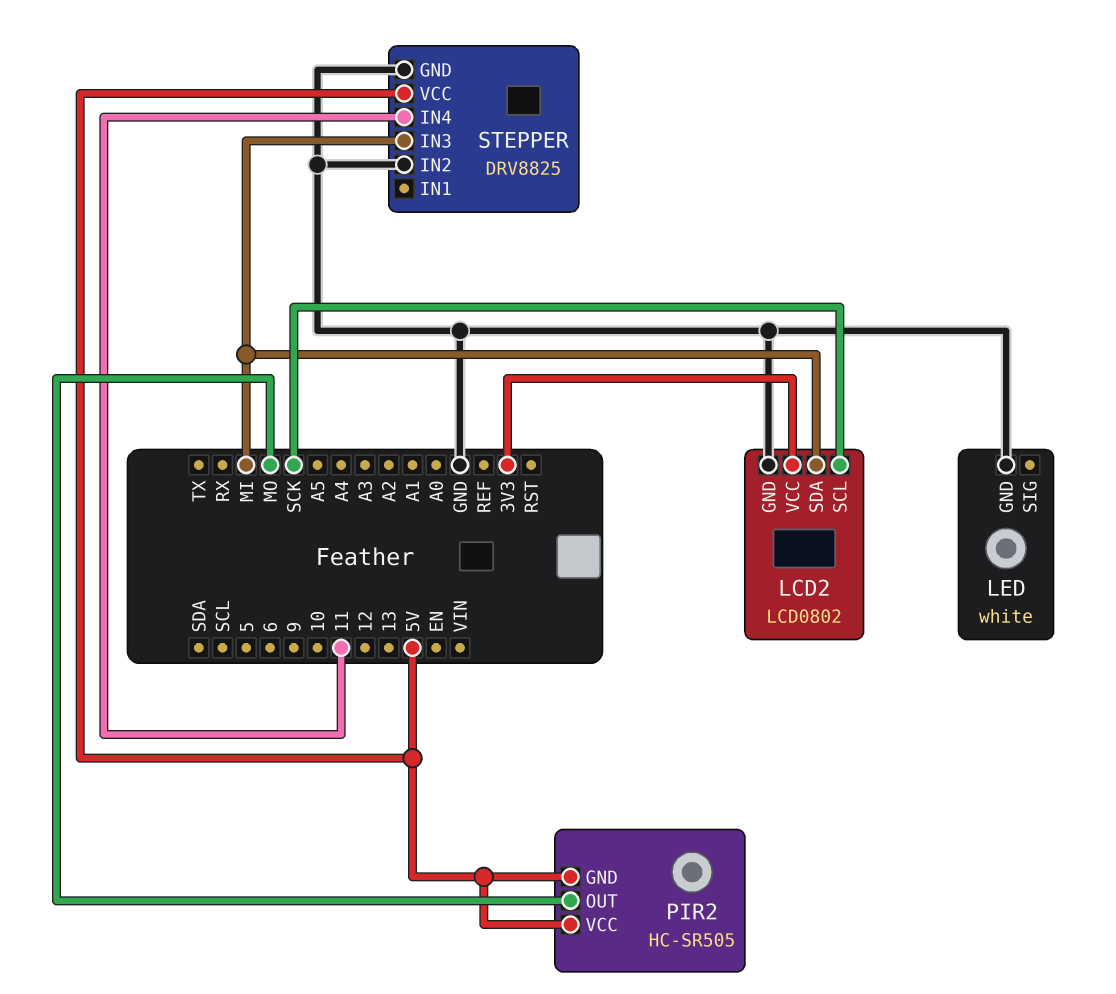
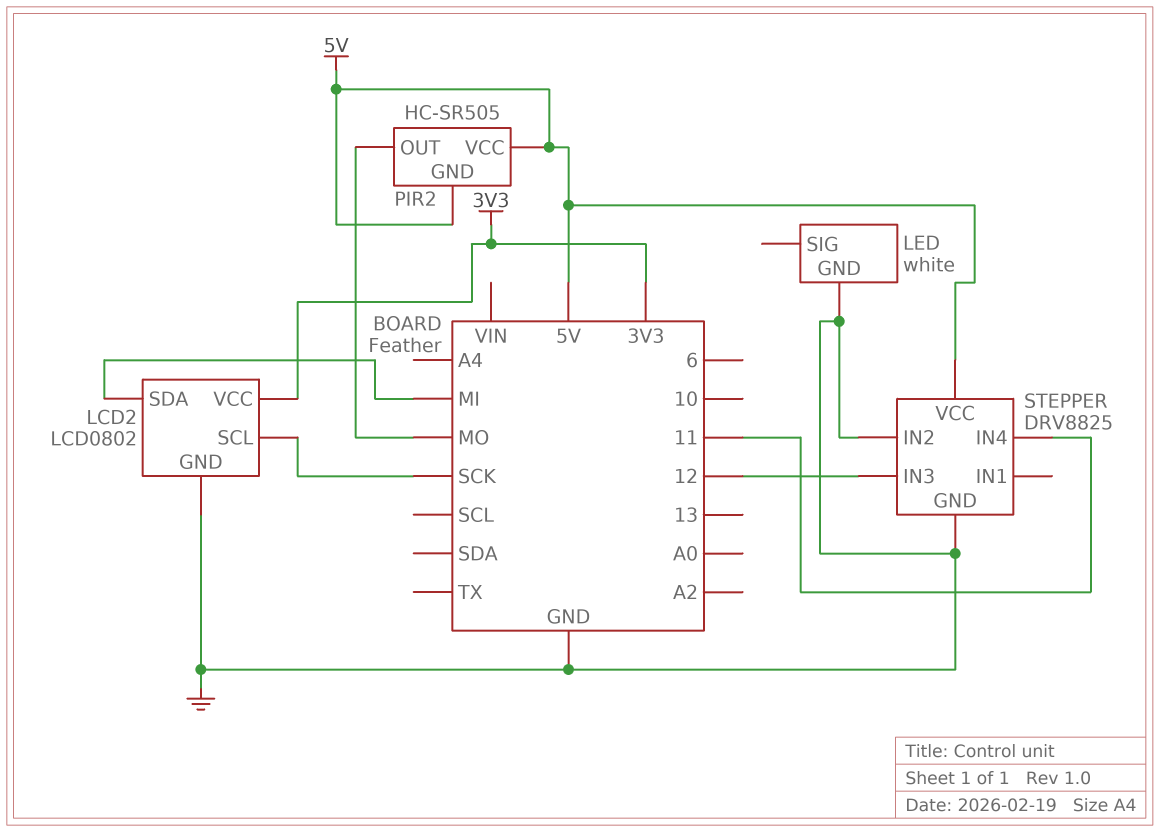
STEPPER pin IN3: MI -> 12

